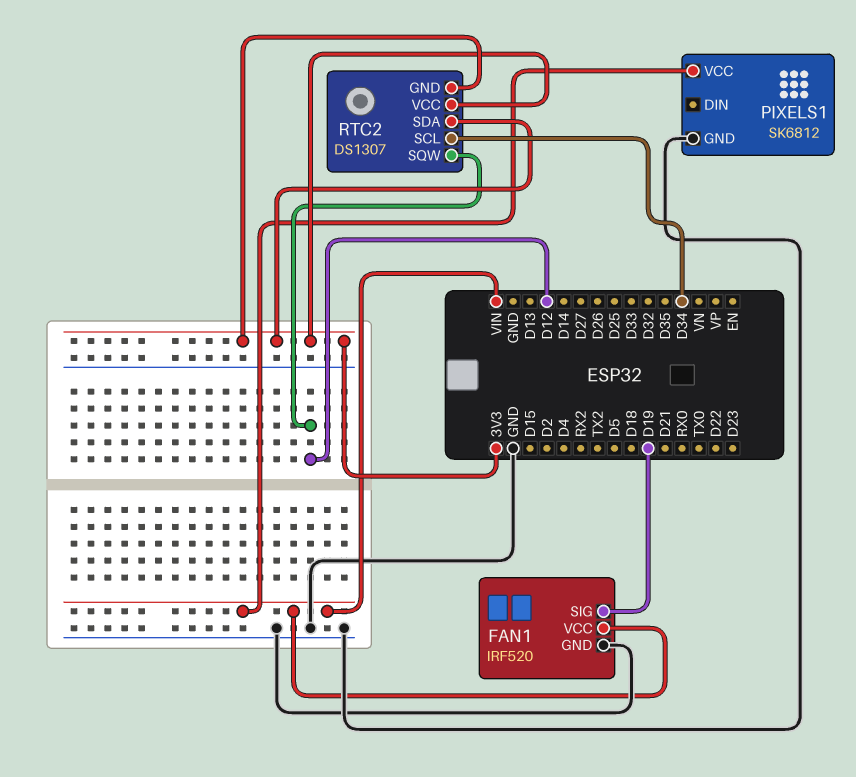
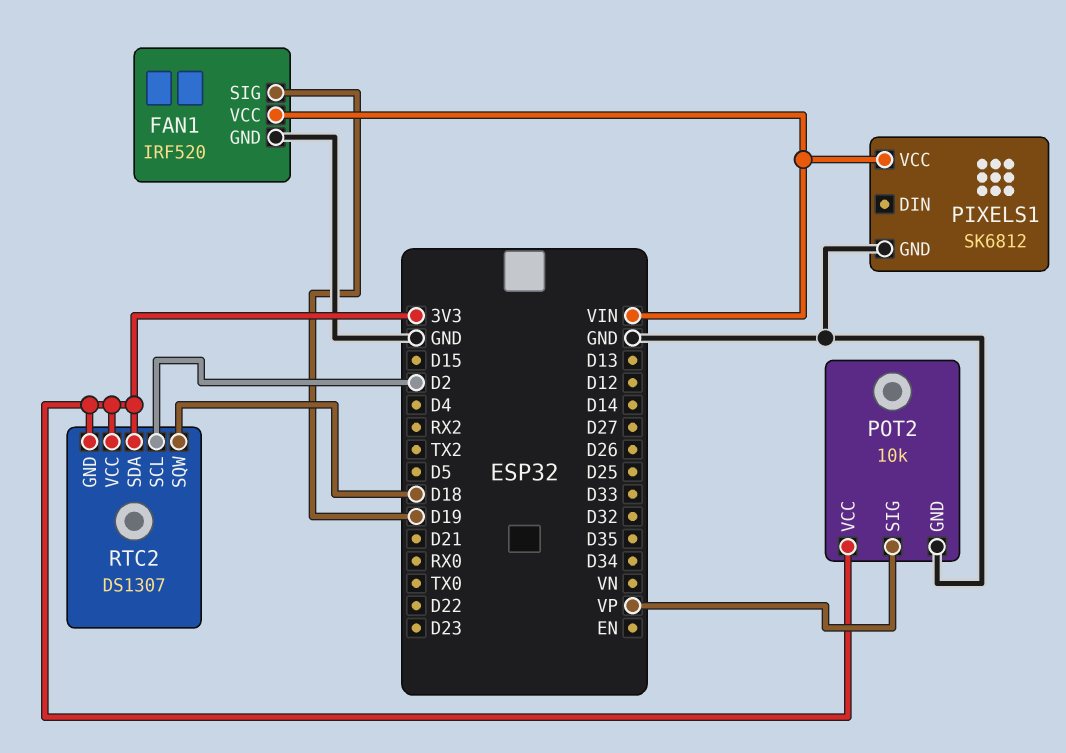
POT2: none -> 10k
POT2 pin GND: none -> GND
POT2 pin SIG: none -> VP
POT2 pin VCC: none -> 3V3
RTC2 pin SCL: D34 -> D2
RTC2 pin SQW: D12 -> D18

